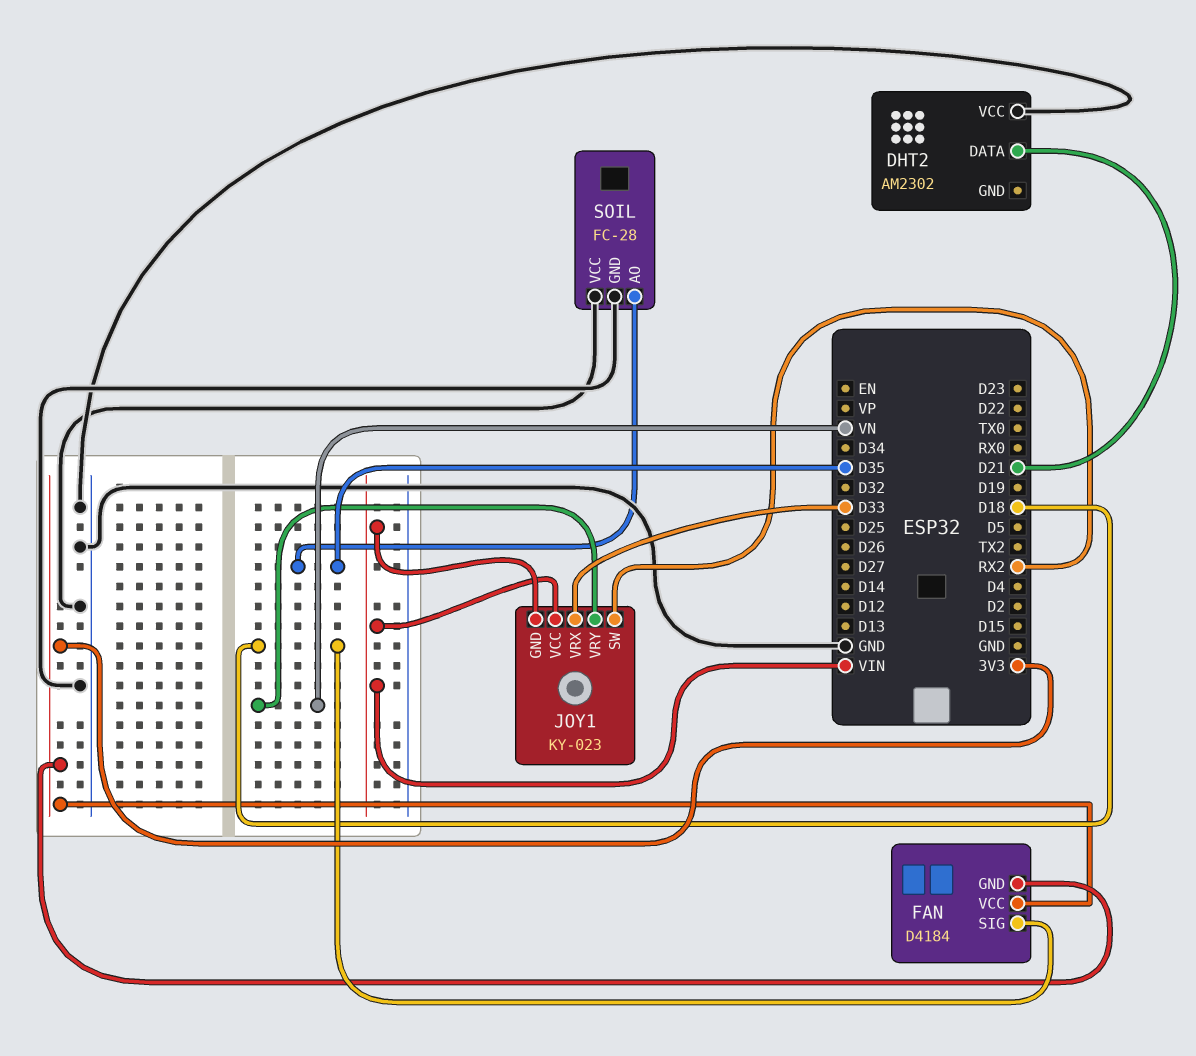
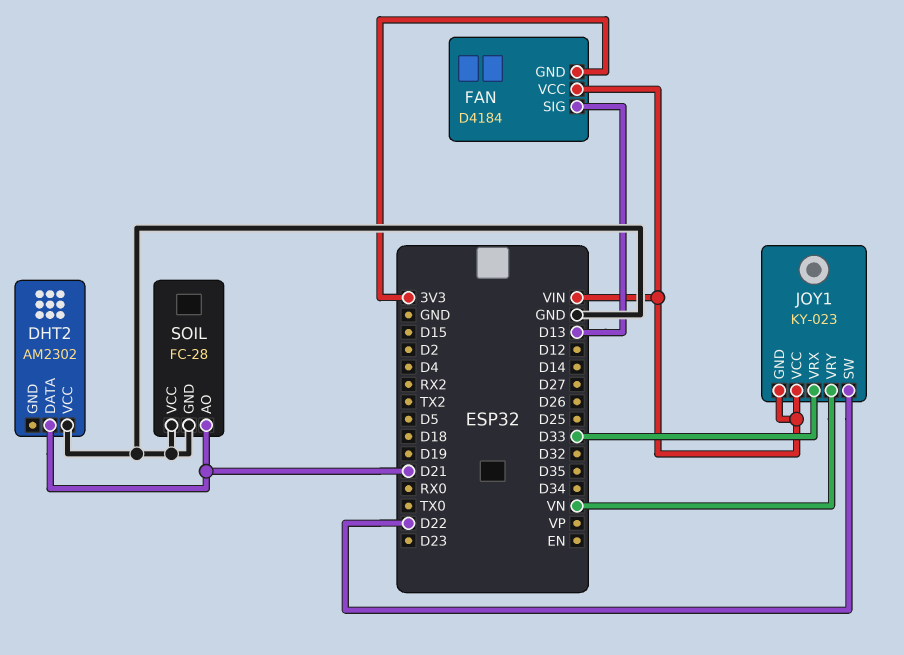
FAN pin SIG: D18 -> D13
FAN pin VCC: 3V3 -> VIN
JOY1 pin SW: RX2 -> D22
SOIL pin AO: D35 -> D21

